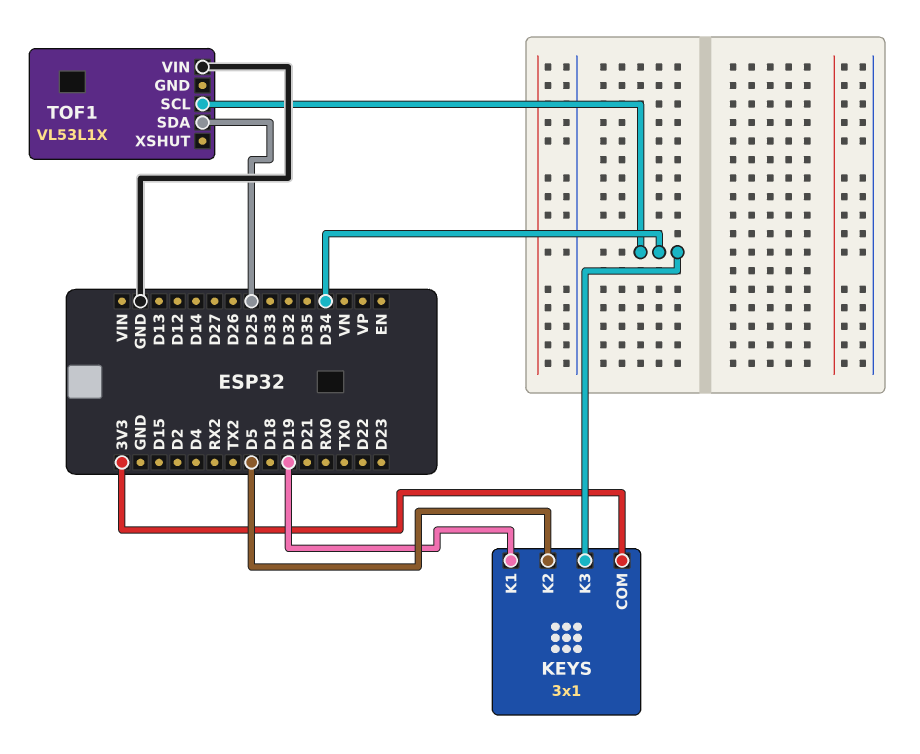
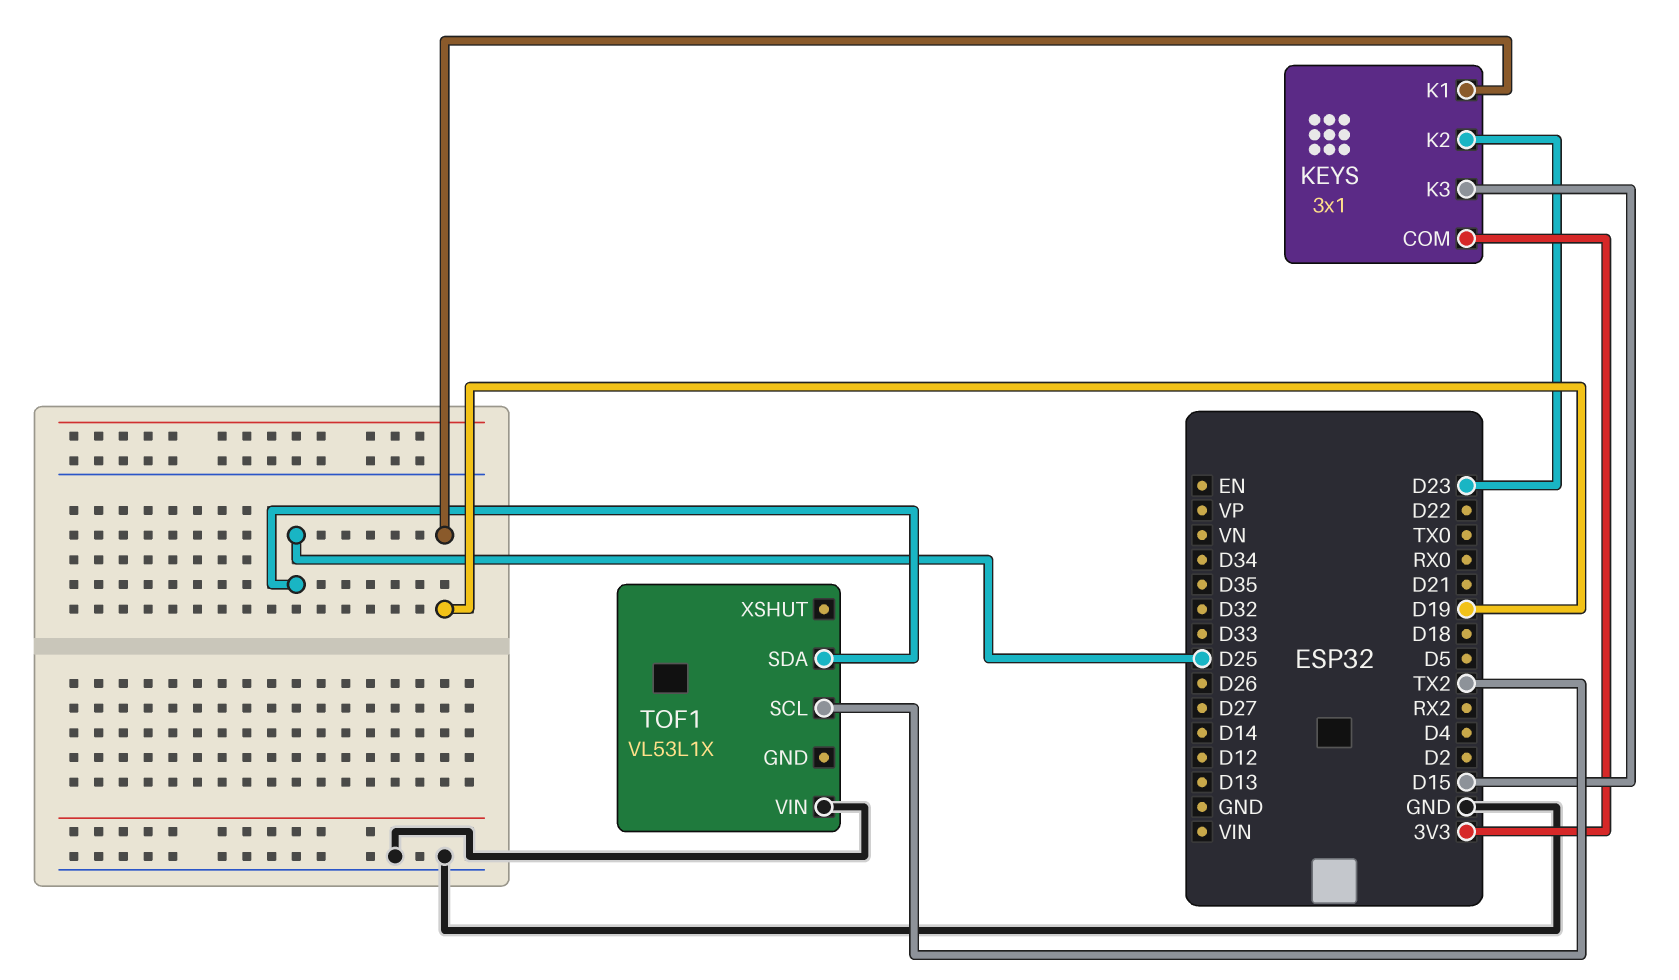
KEYS pin K2: D5 -> D23
KEYS pin K3: D34 -> D15
TOF1 pin SCL: D34 -> TX2

